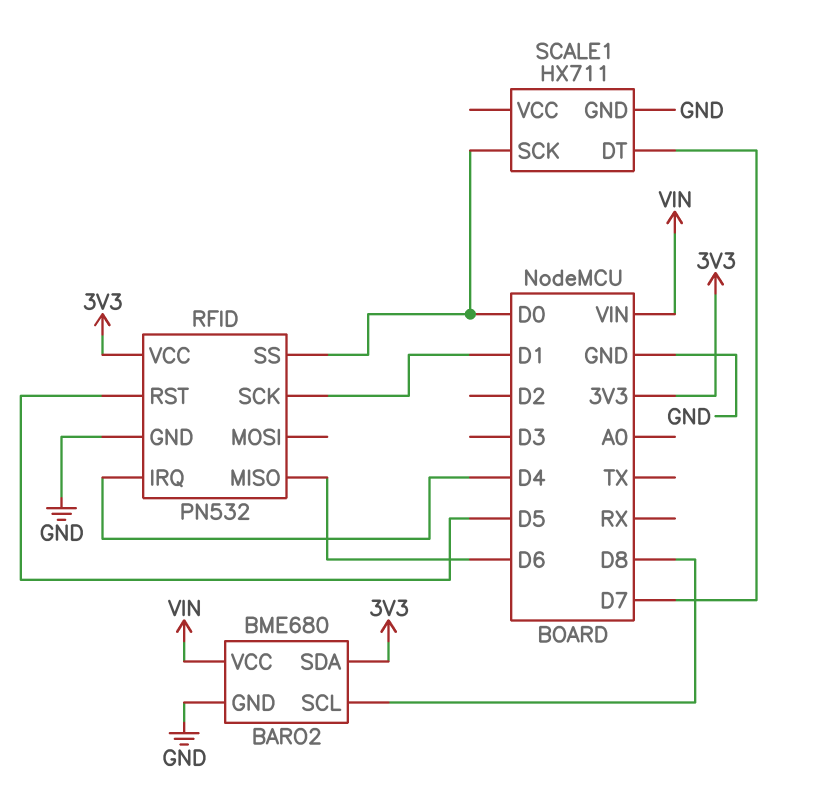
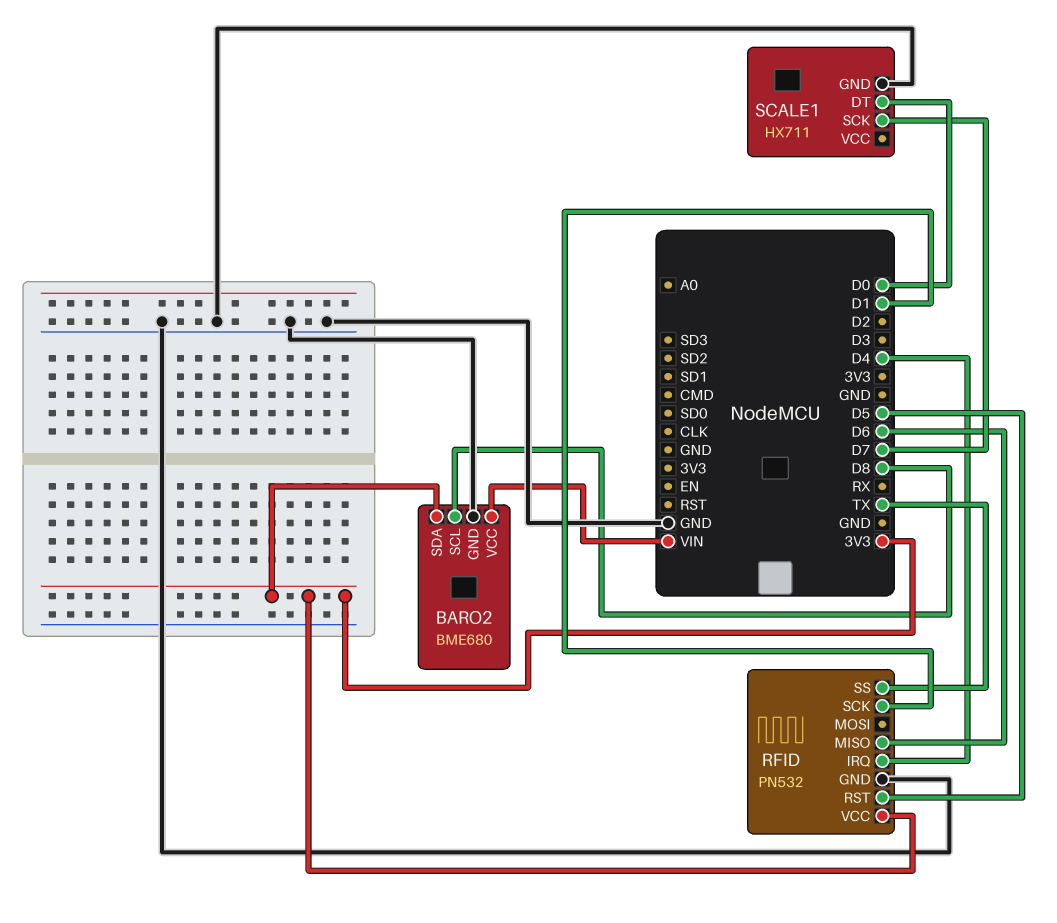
RFID pin SS: D0 -> TX
SCALE1 pin DT: D7 -> D0
SCALE1 pin SCK: D0 -> D7

